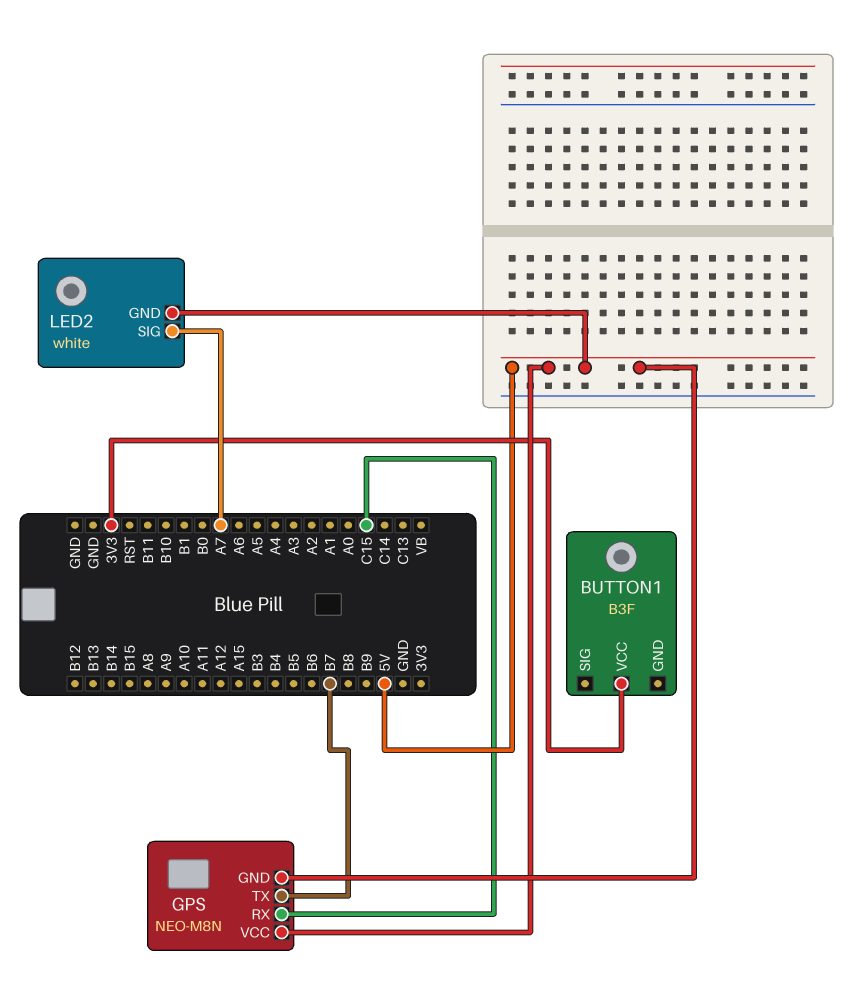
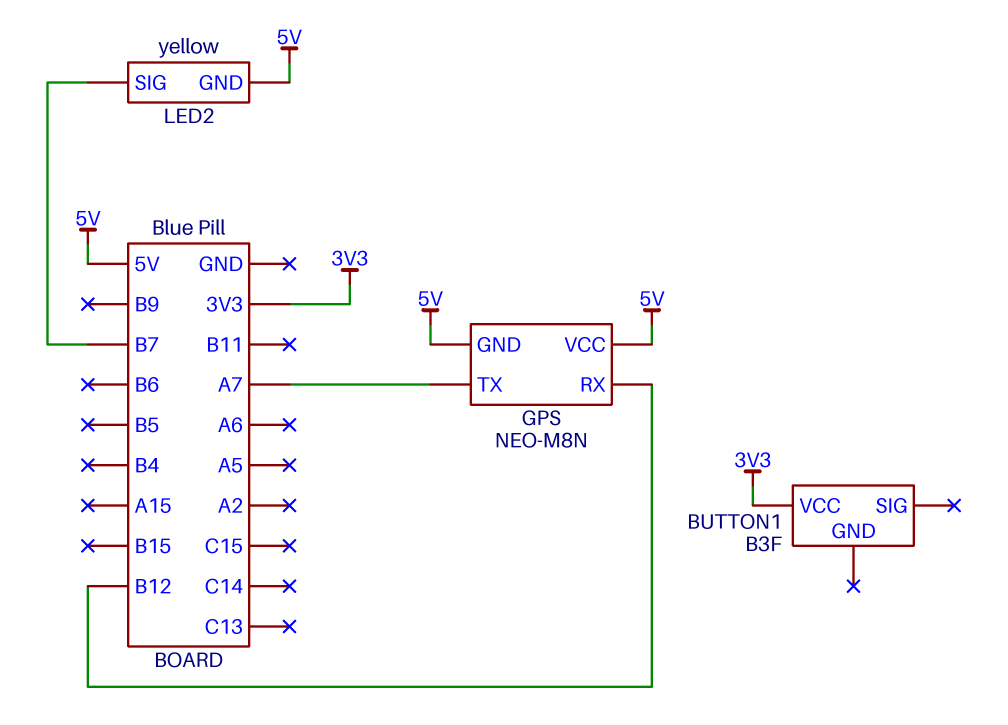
GPS pin RX: C15 -> B12
GPS pin TX: B7 -> A7
LED2: white -> yellow
LED2 pin SIG: A7 -> B7

